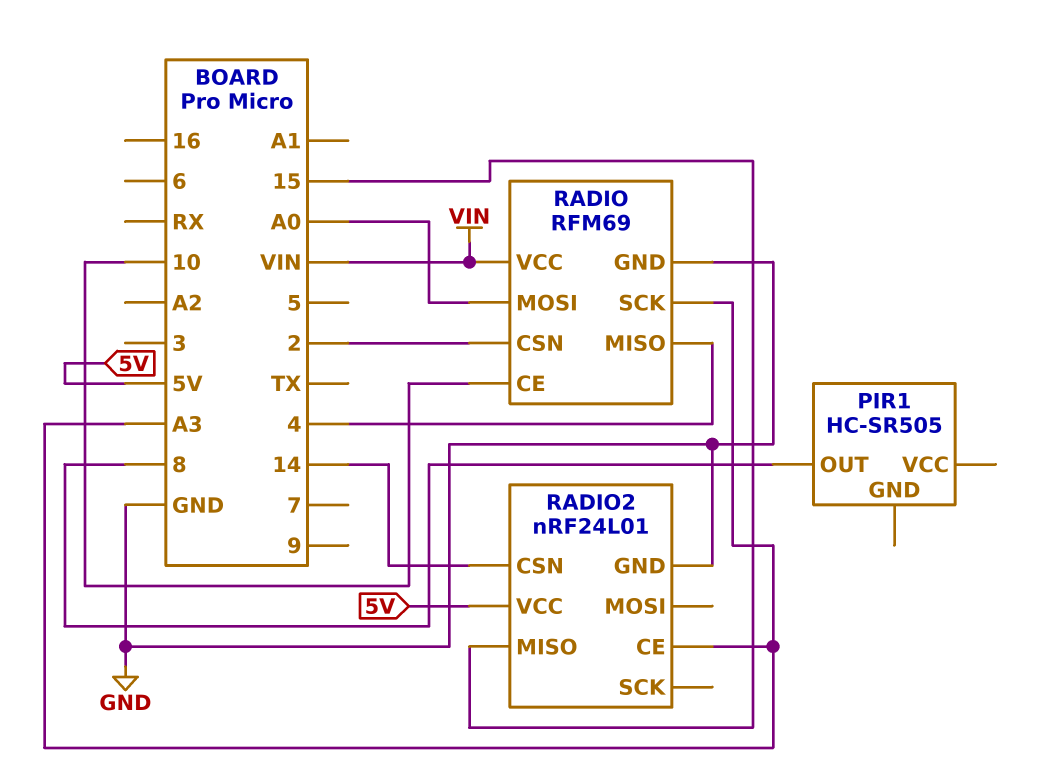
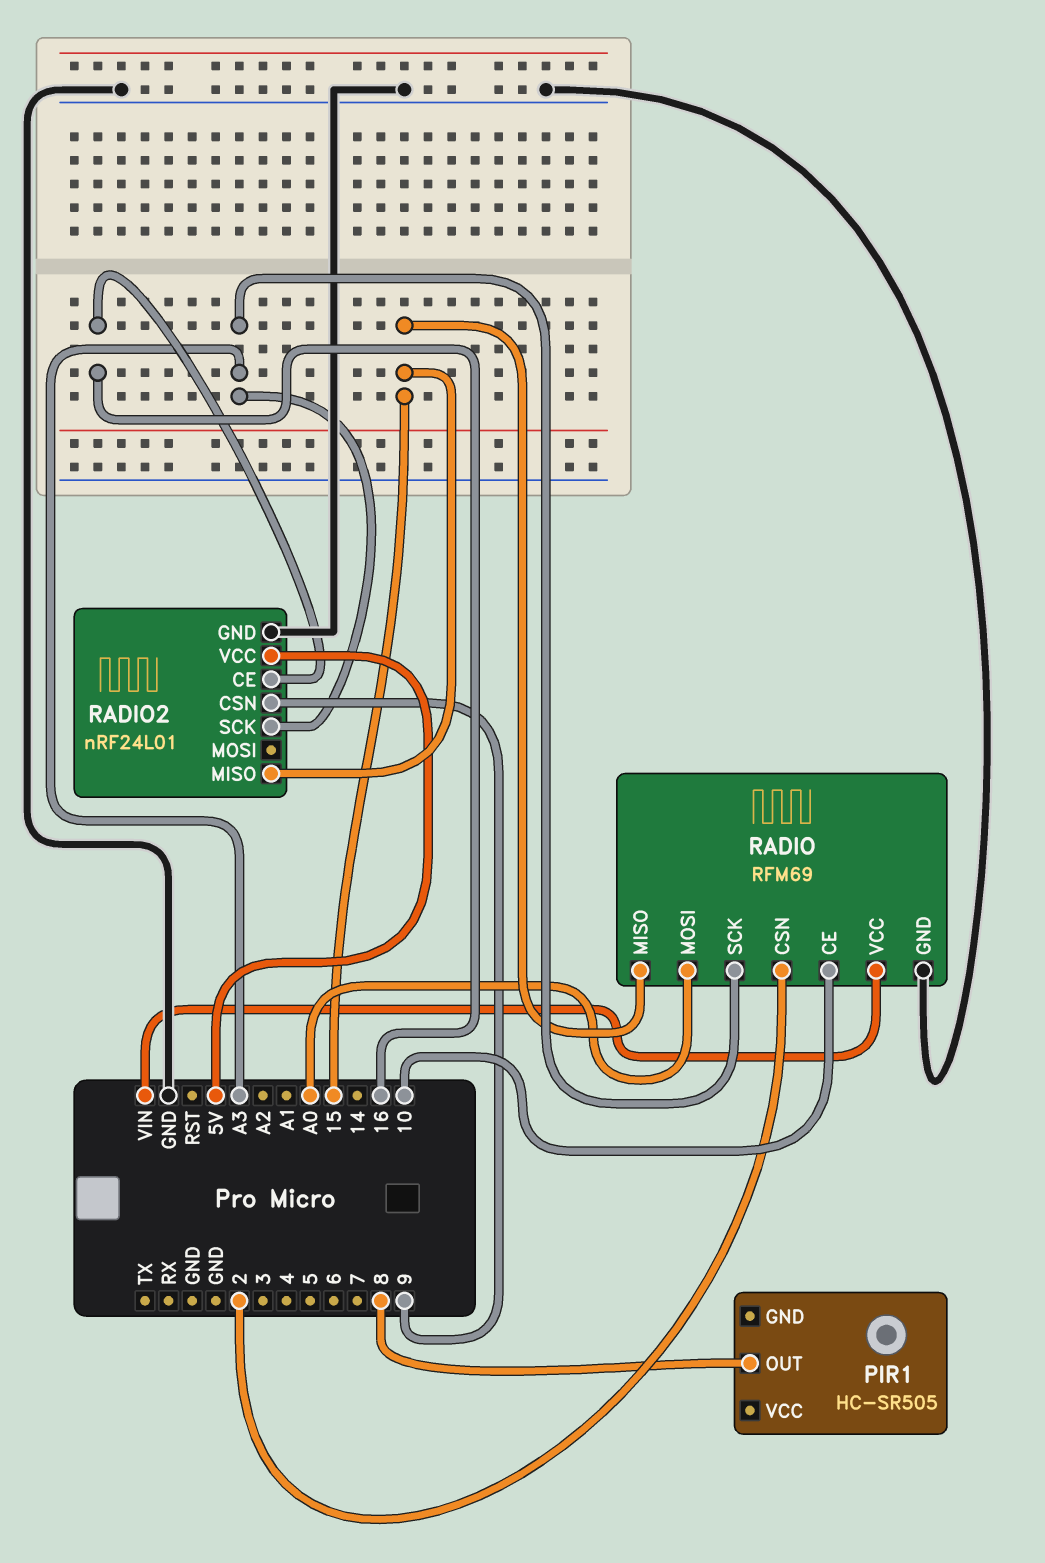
RADIO pin MISO: 4 -> 15
RADIO2 pin CE: A3 -> 16
RADIO2 pin CSN: 14 -> 9
RADIO2 pin SCK: none -> A3

